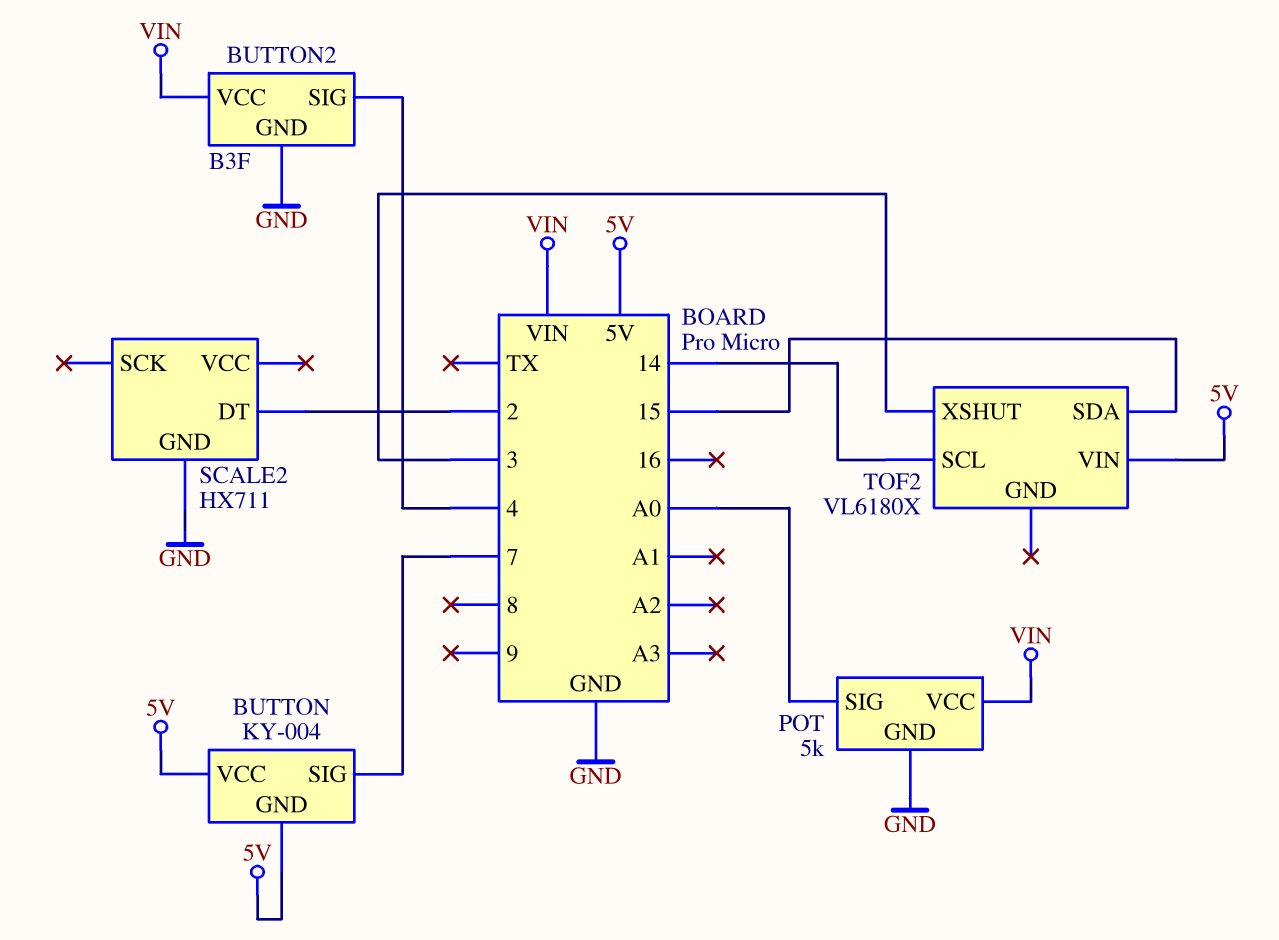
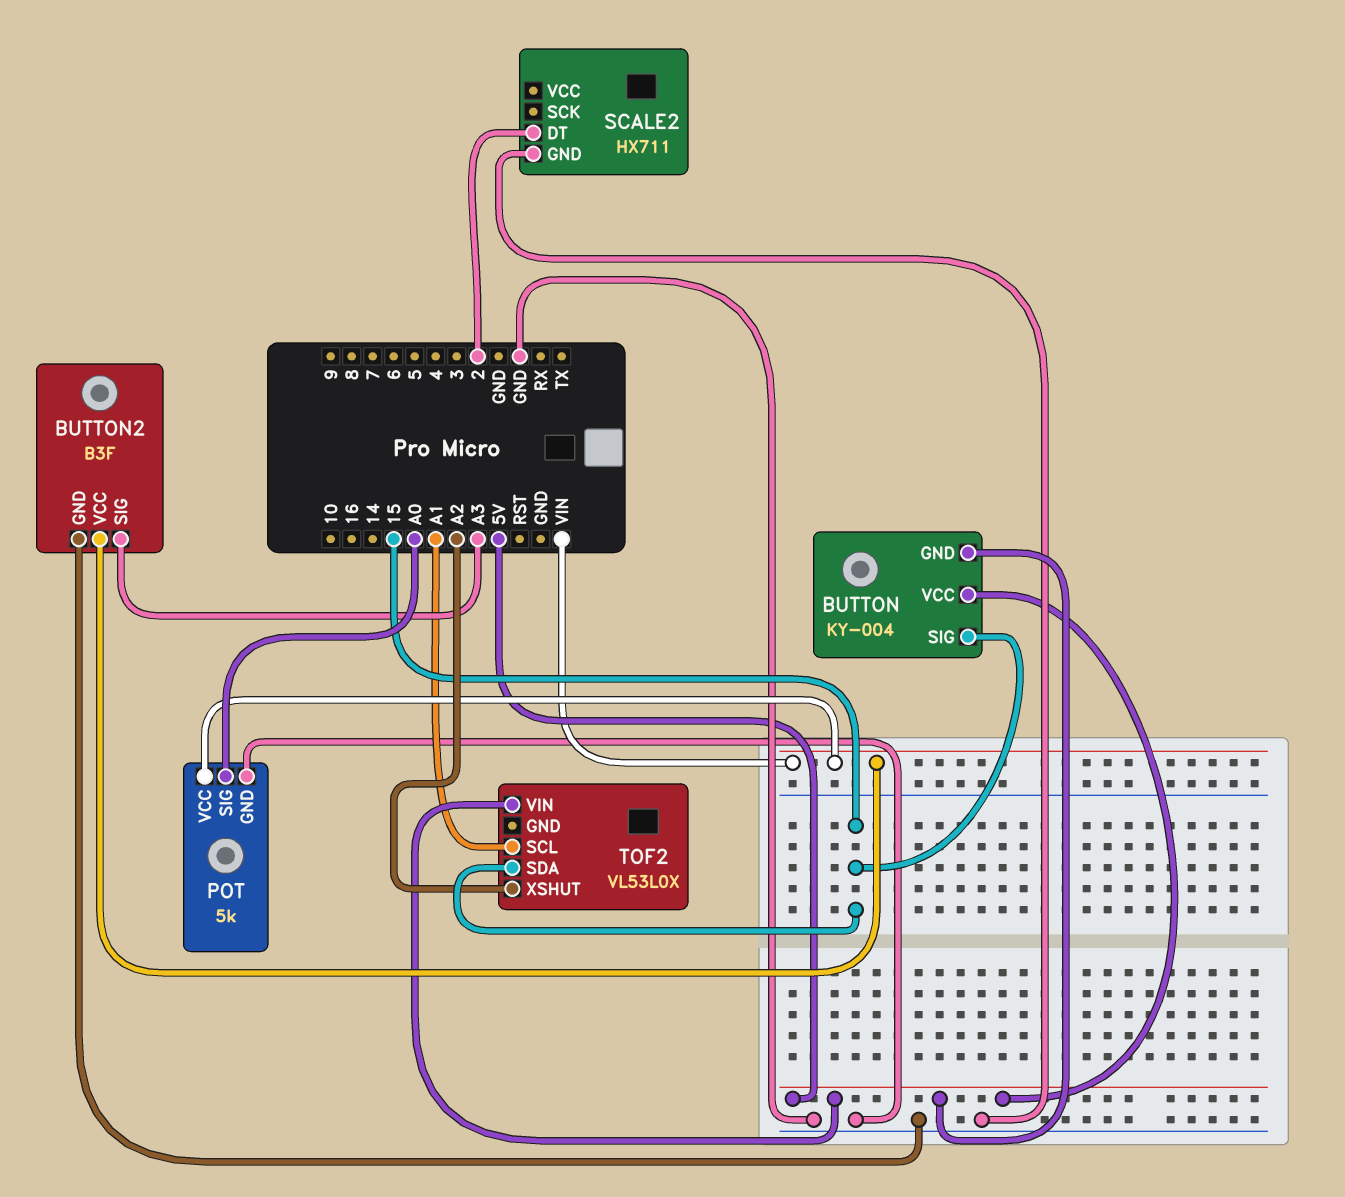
BUTTON pin SIG: 7 -> 15
BUTTON2 pin SIG: 4 -> A3
TOF2: VL6180X -> VL53L0X
TOF2 pin SCL: 14 -> A1
TOF2 pin XSHUT: 3 -> A2

